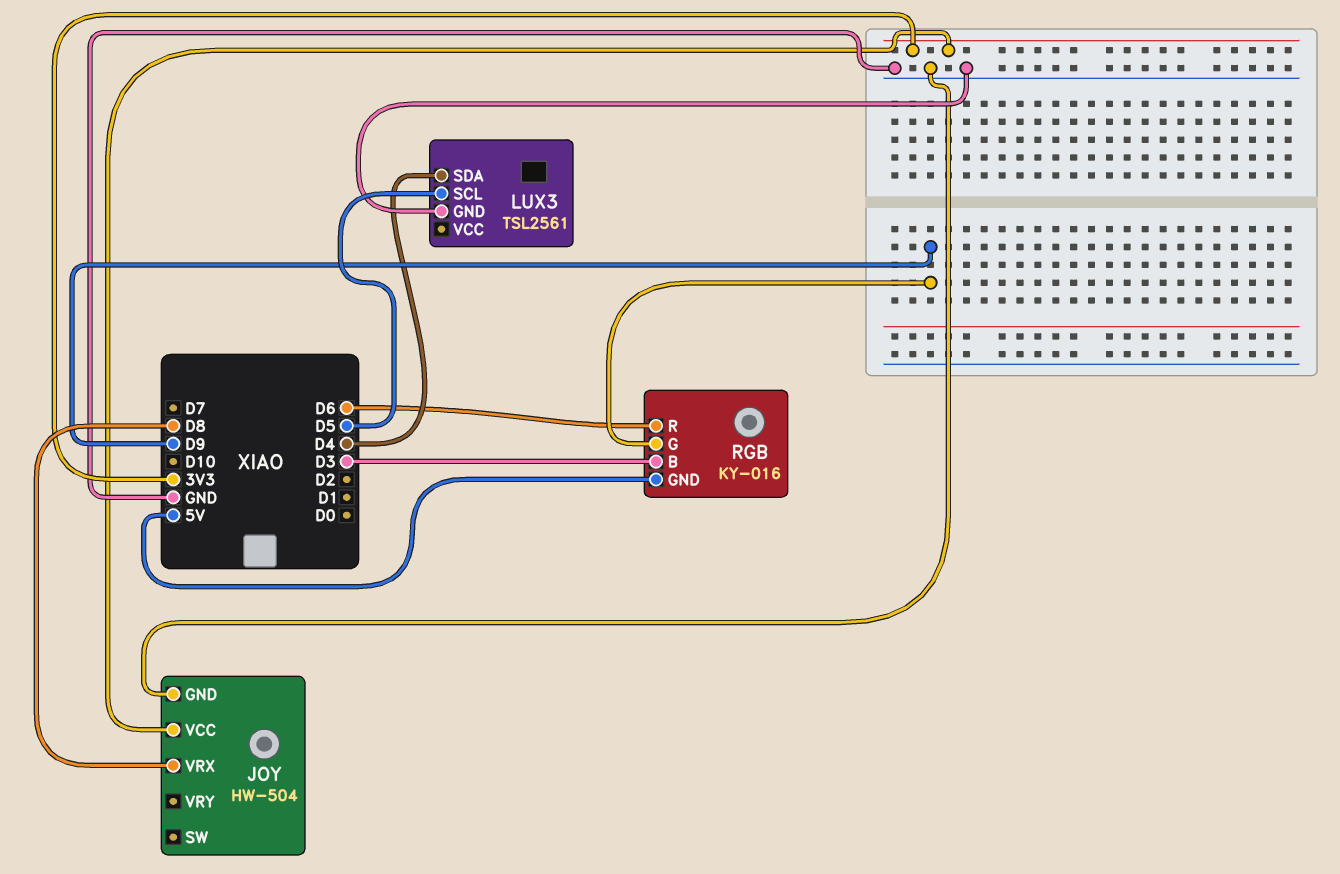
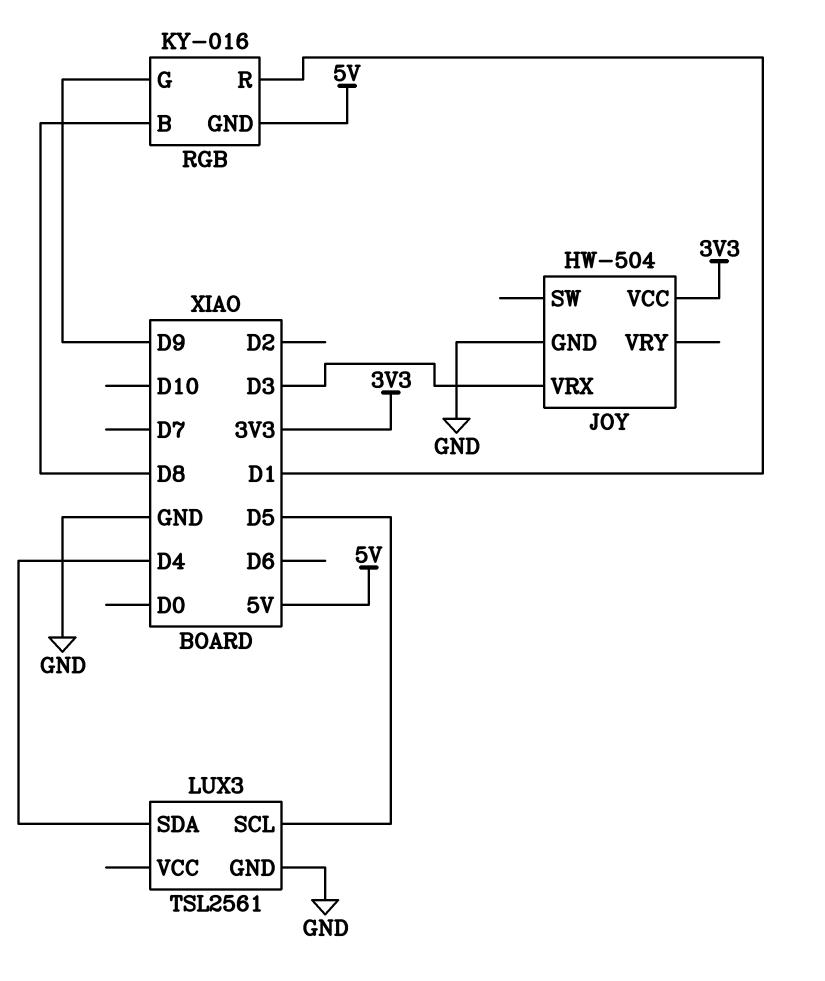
JOY pin VRX: D8 -> D3
RGB pin B: D3 -> D8
RGB pin R: D6 -> D1

